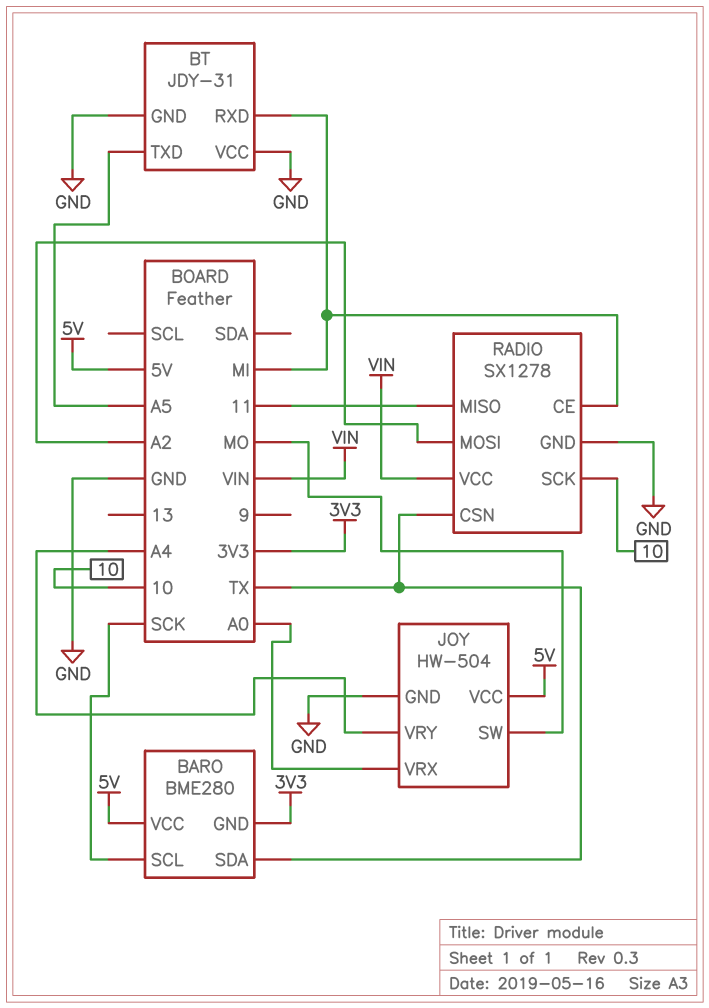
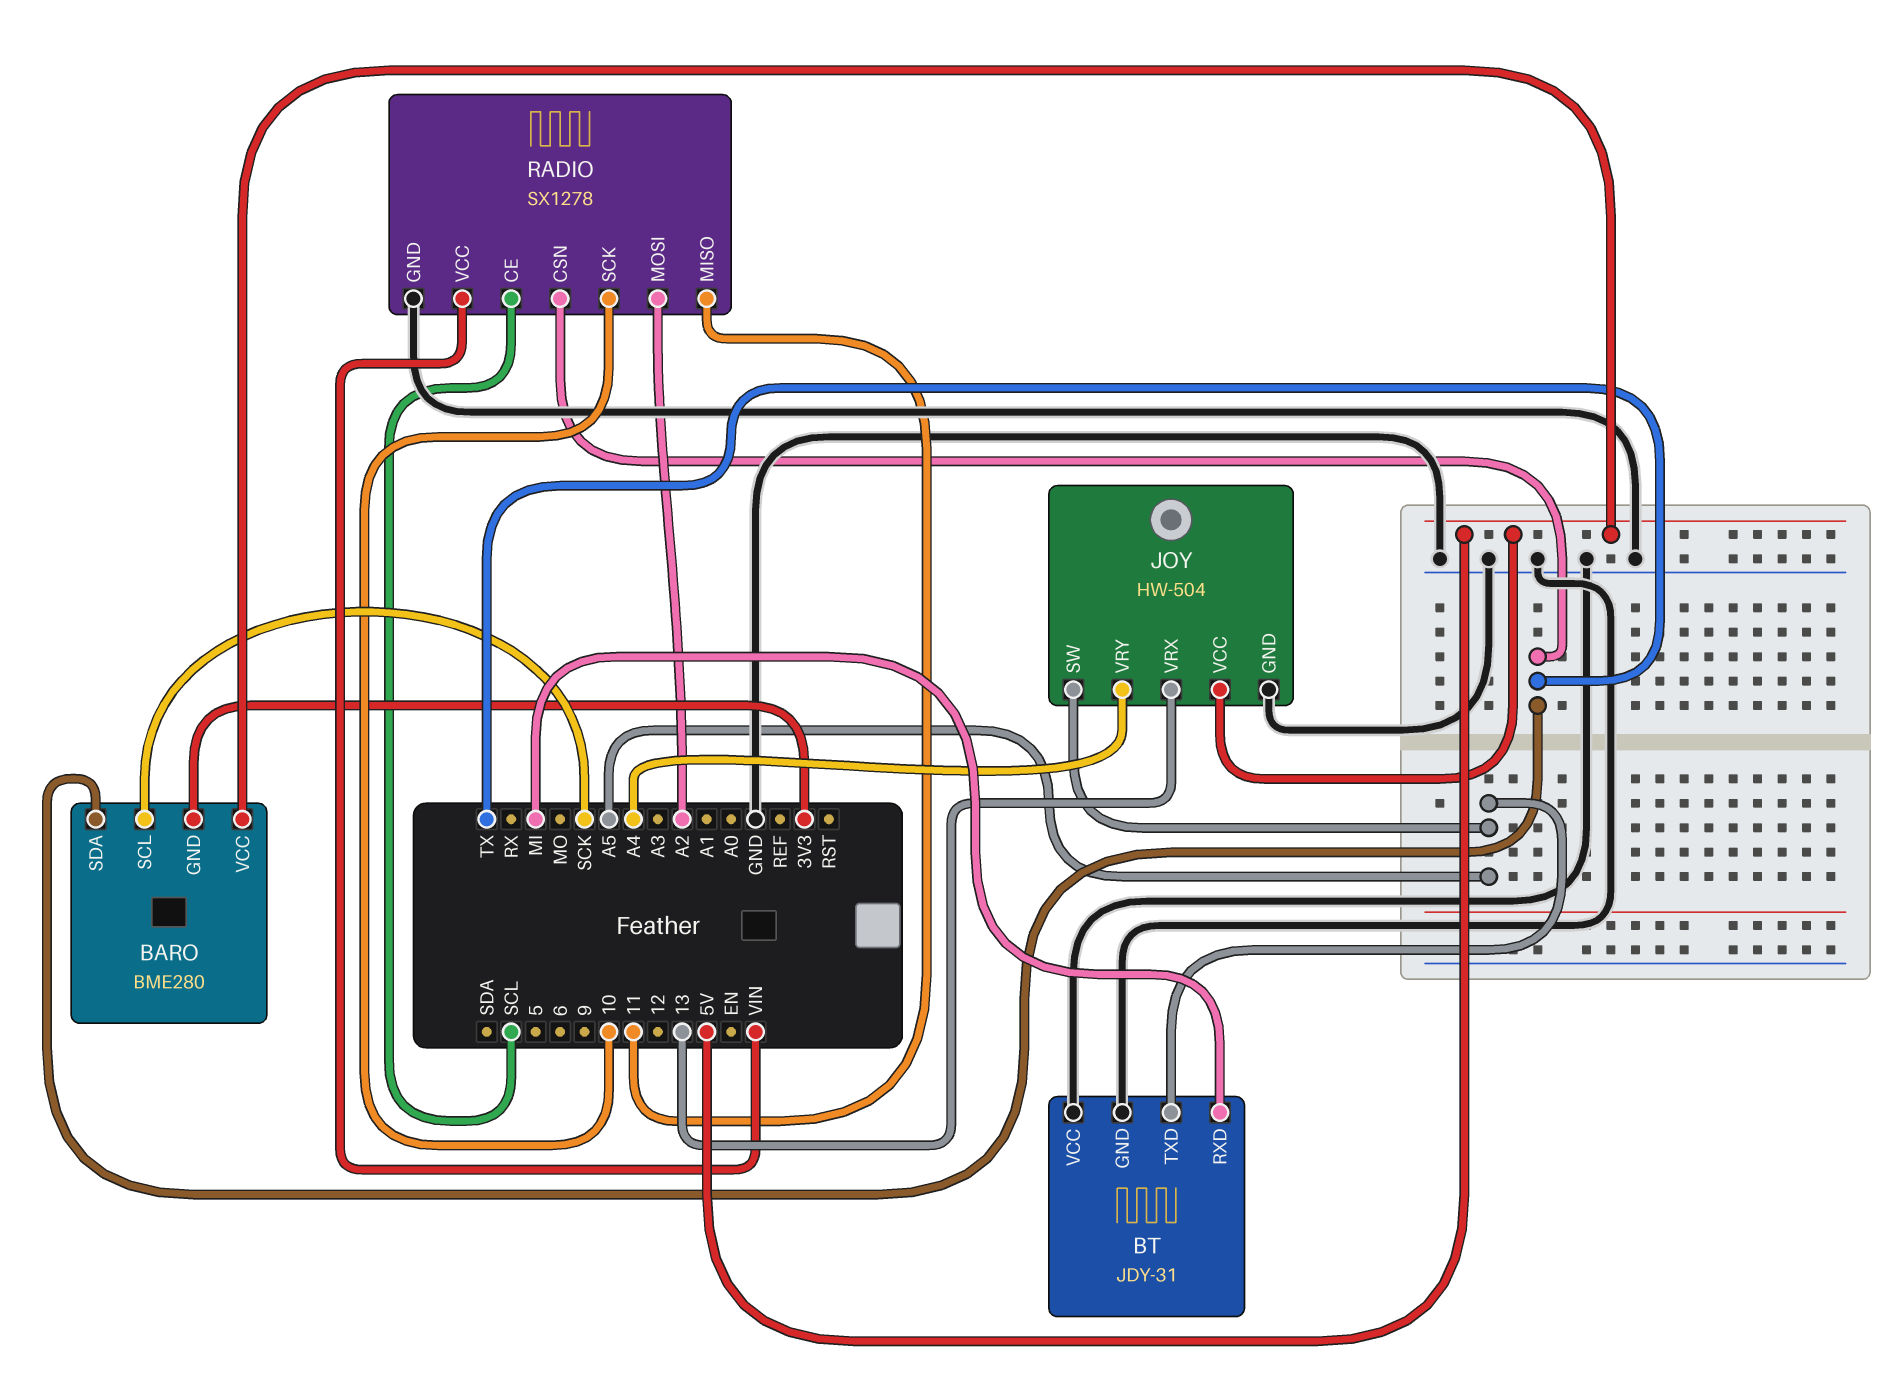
JOY pin SW: MO -> A5
JOY pin VRX: A0 -> 13
RADIO pin CE: MI -> SCL

